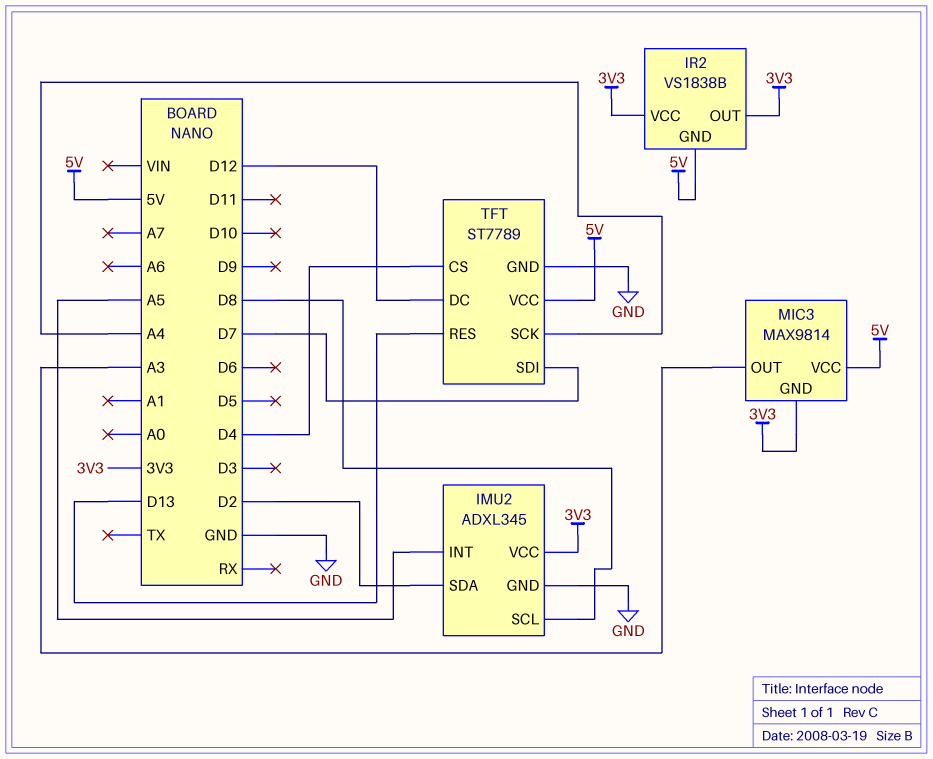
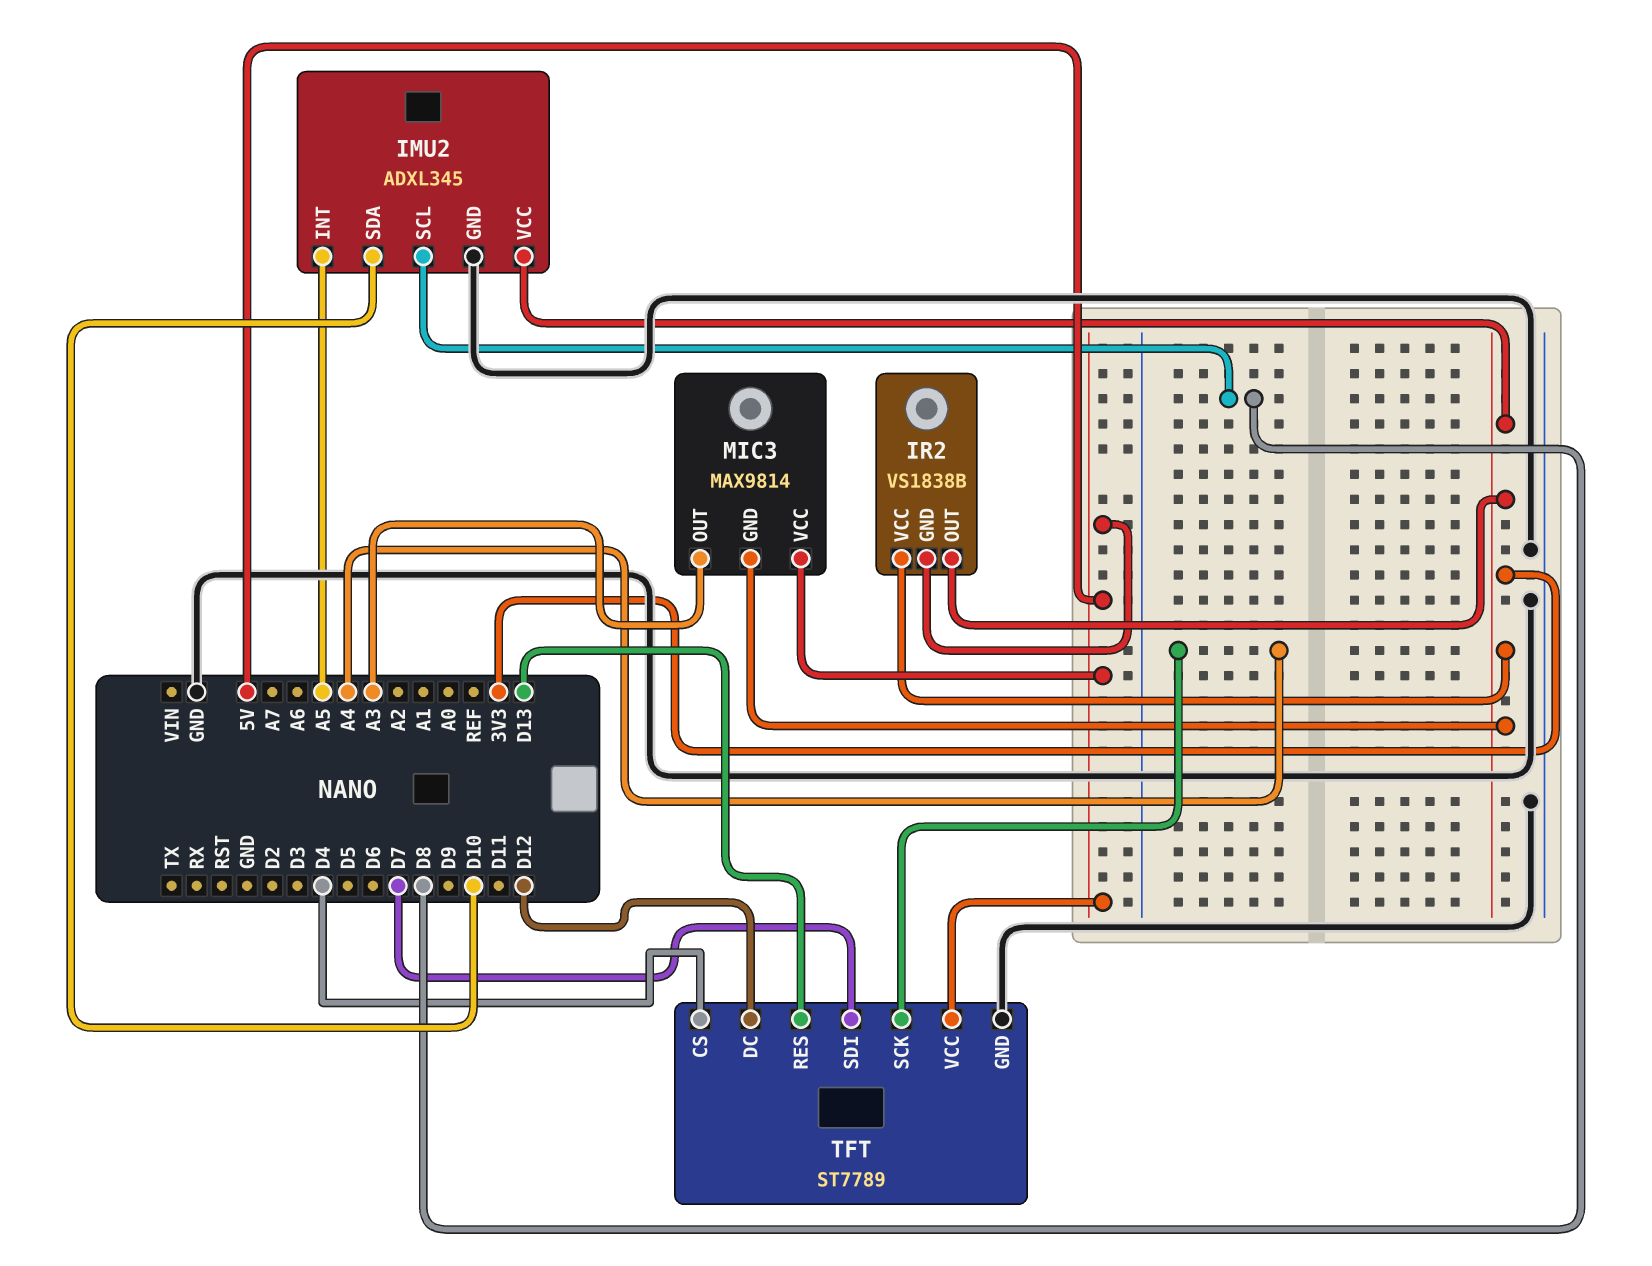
IMU2 pin SDA: D2 -> D10

